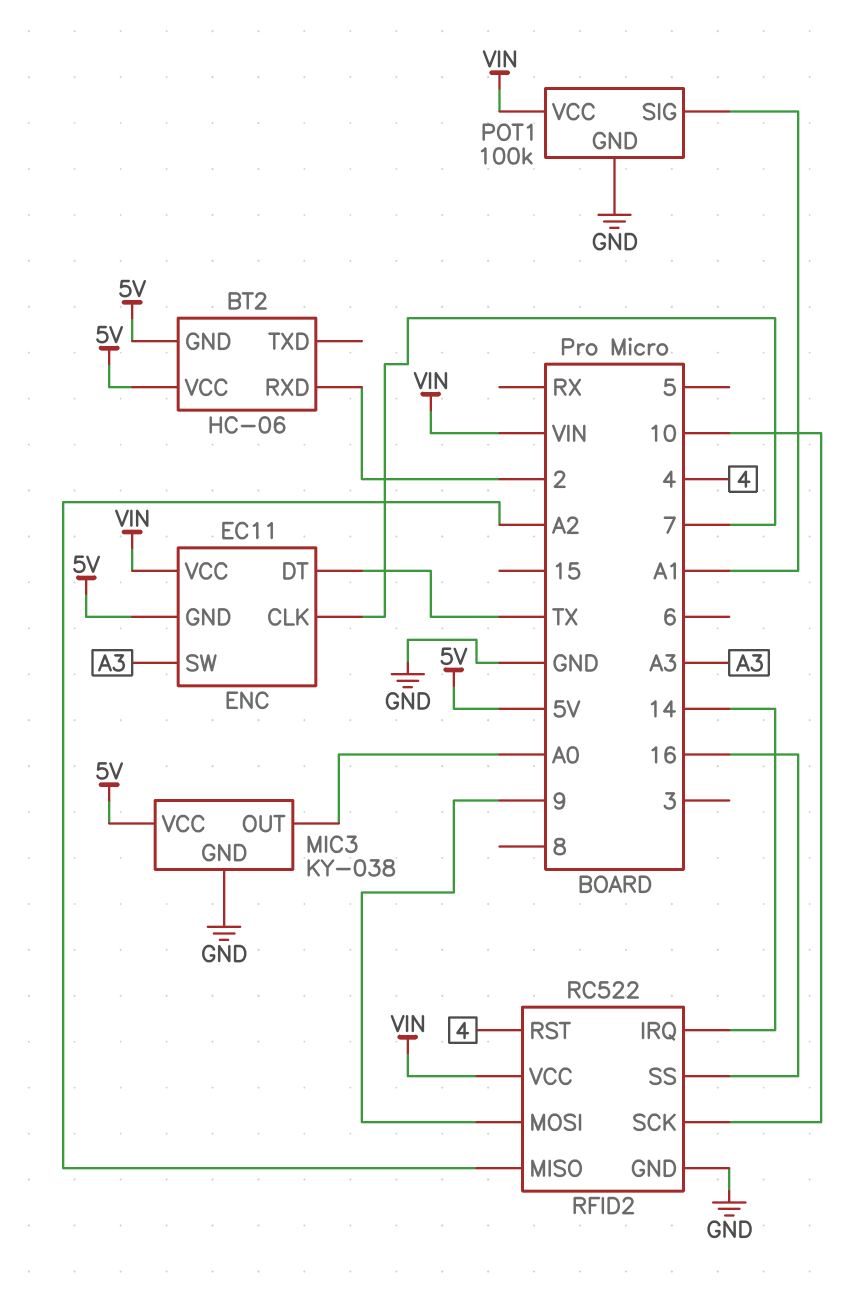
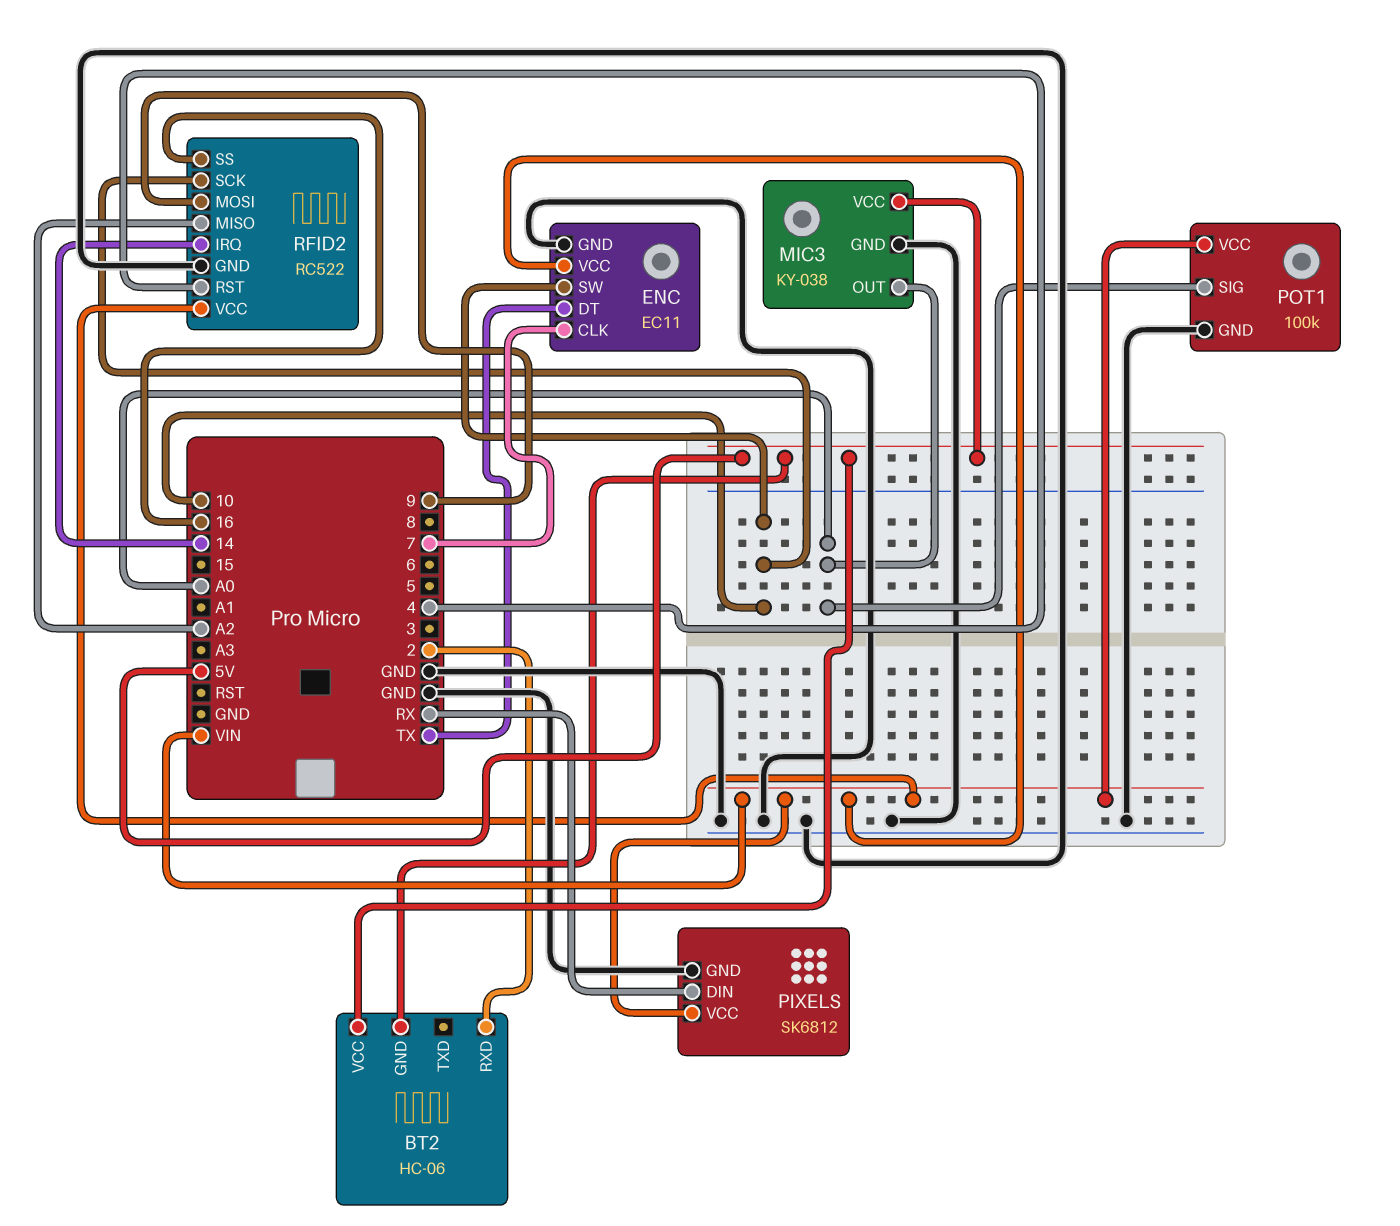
ENC pin GND: 5V -> GND
ENC pin SW: A3 -> 10
PIXELS: none -> SK6812
PIXELS pin DIN: none -> RX
PIXELS pin GND: none -> GND
PIXELS pin VCC: none -> VIN
POT1 pin SIG: A1 -> A0

